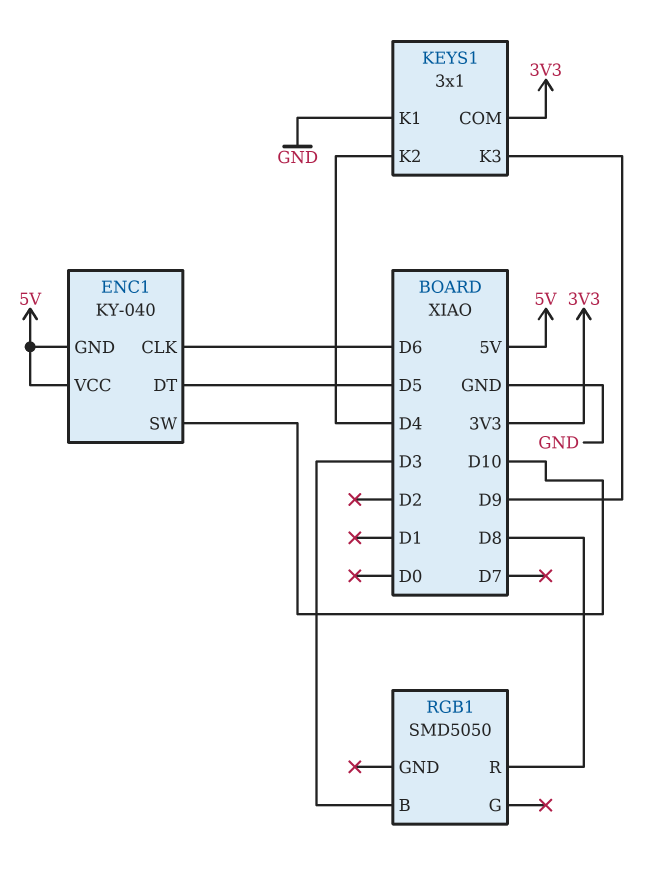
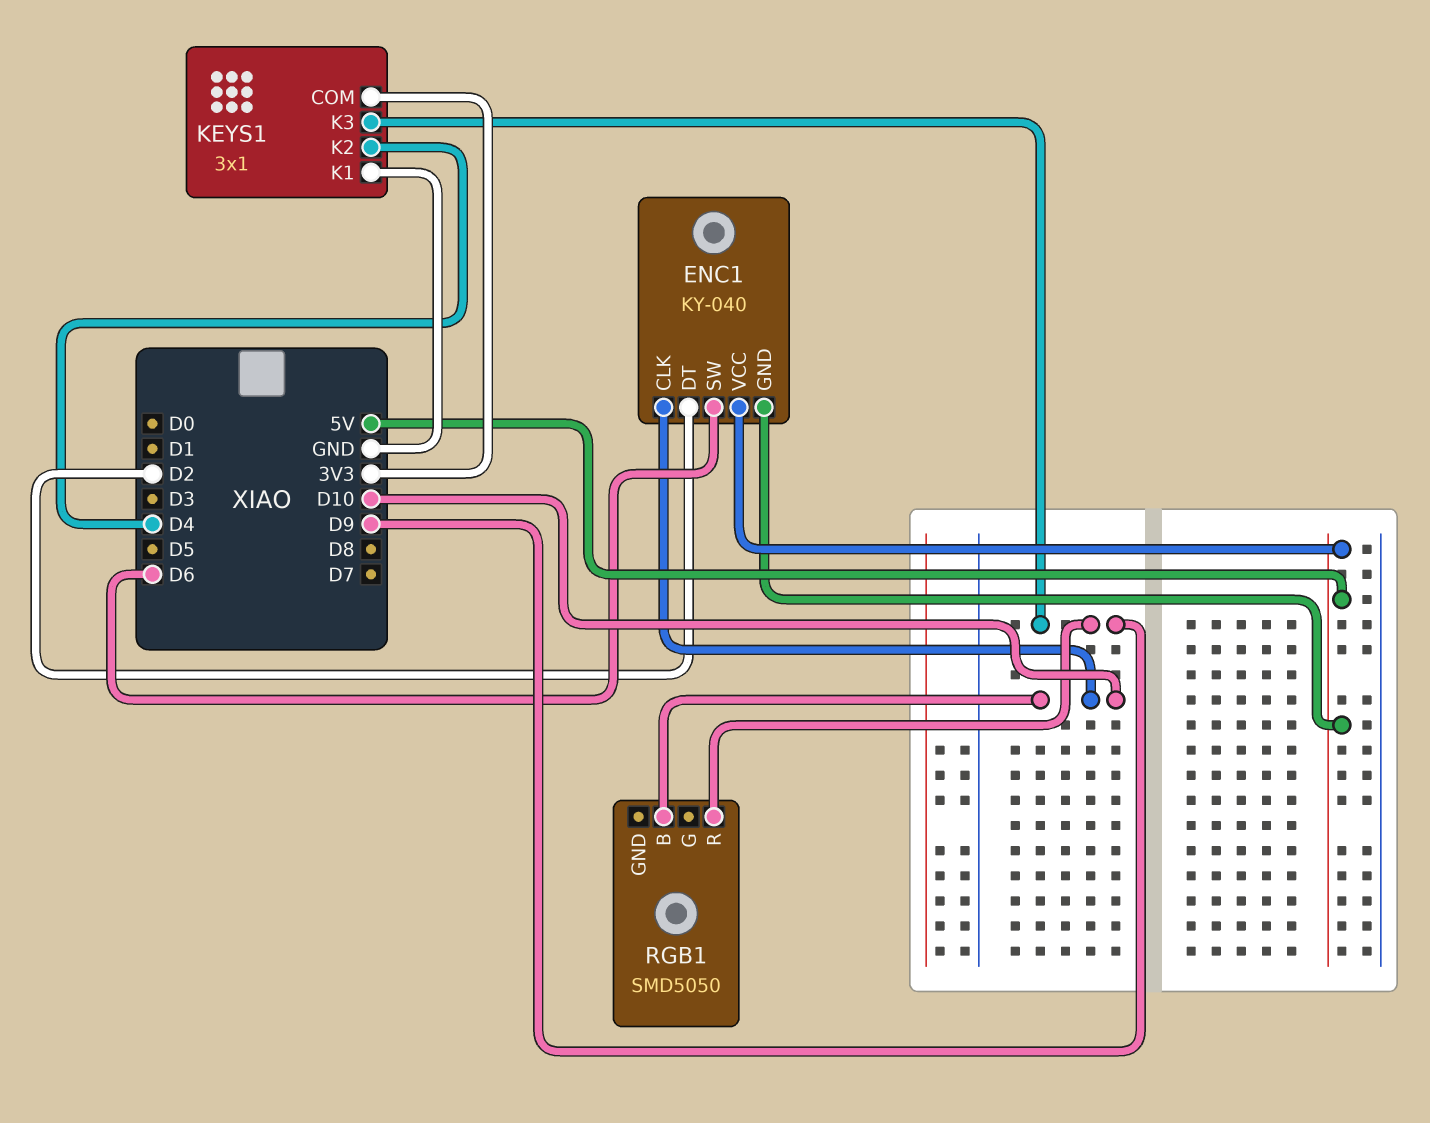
ENC1 pin CLK: D6 -> D10
ENC1 pin DT: D5 -> D2
ENC1 pin SW: D10 -> D6
RGB1 pin B: D3 -> D10
RGB1 pin R: D8 -> D9

